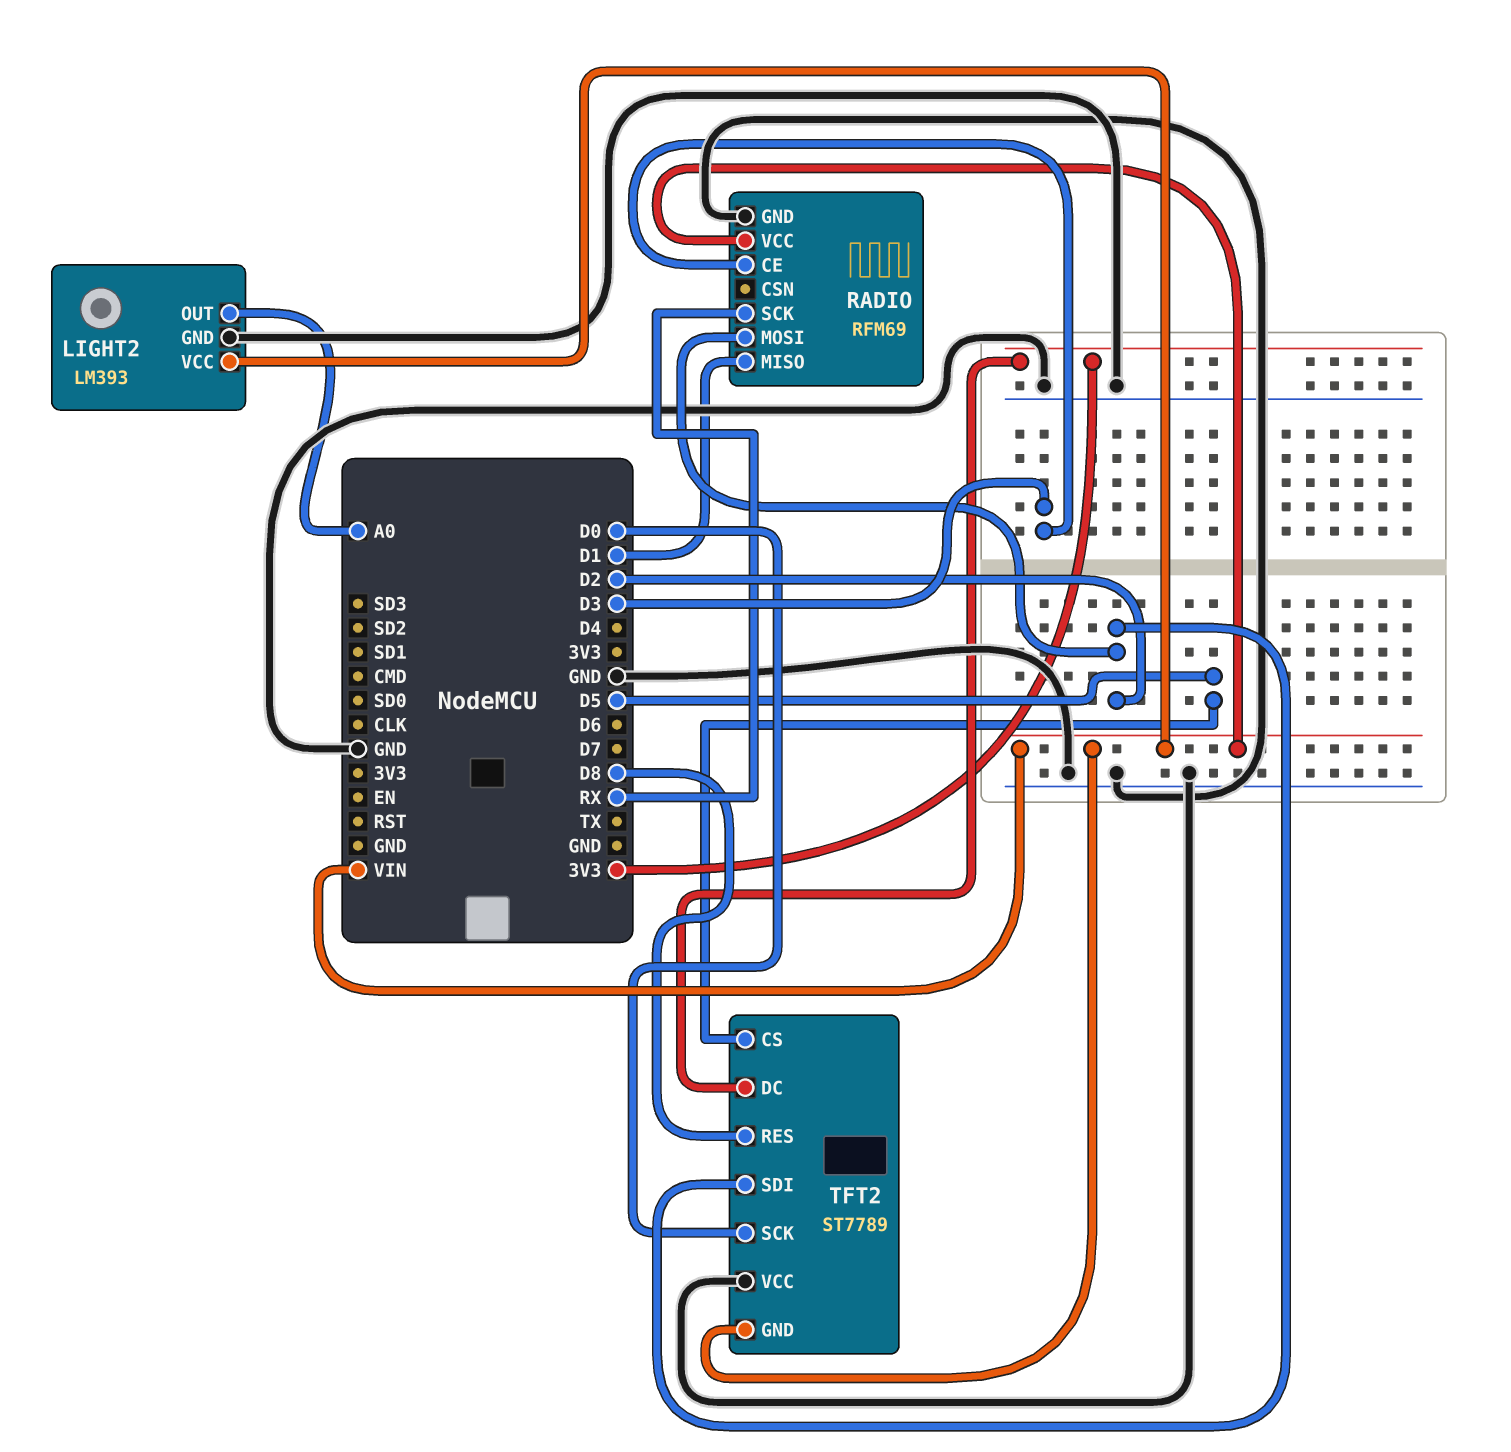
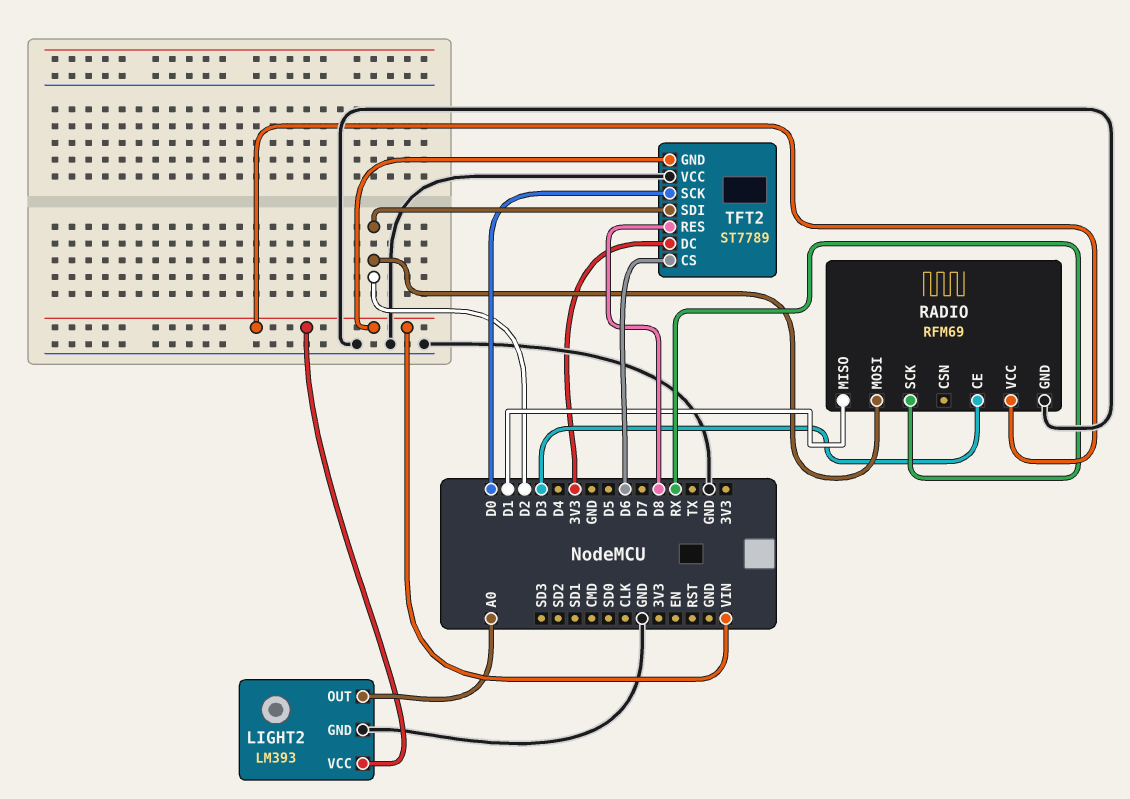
TFT2 pin CS: D5 -> D6

